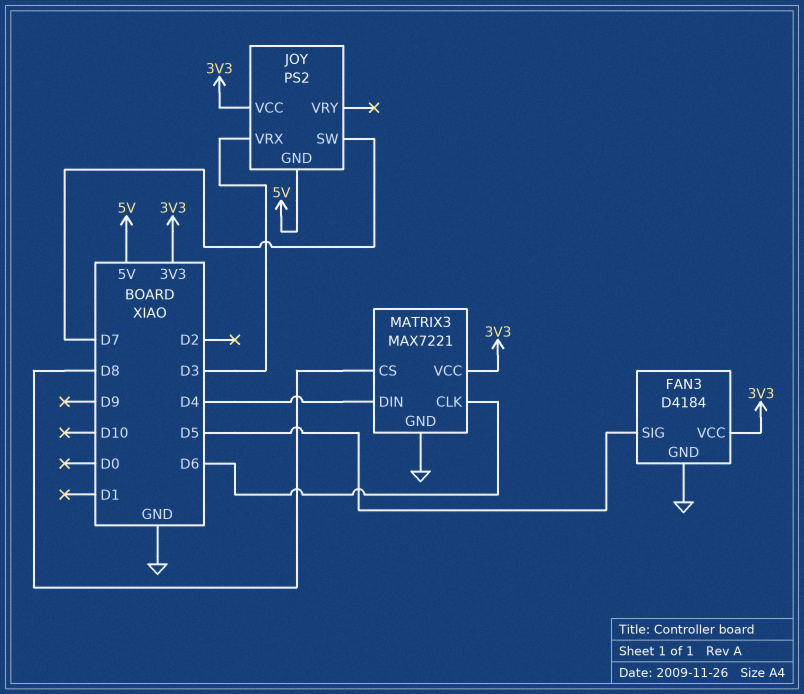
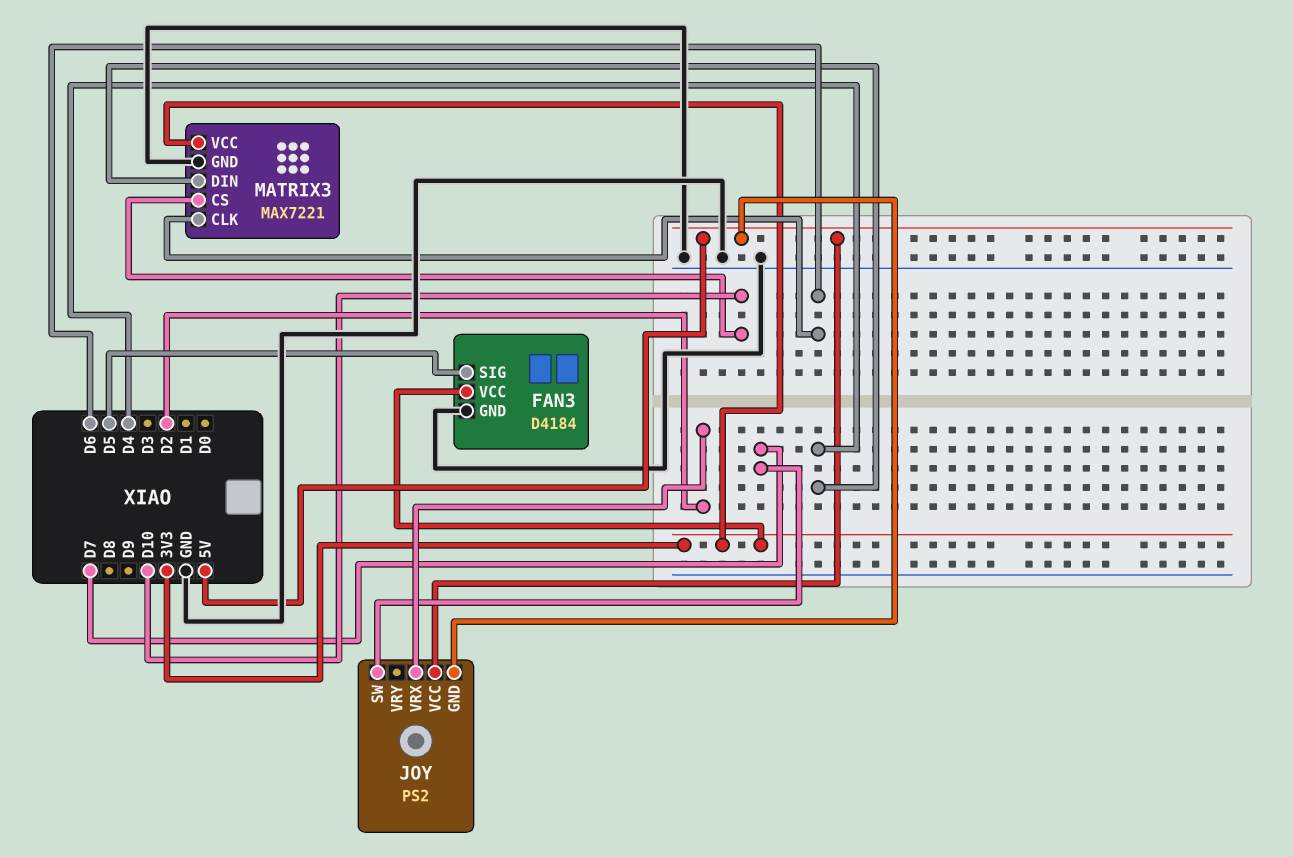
JOY pin VCC: 3V3 -> 5V
JOY pin VRX: D3 -> D2
MATRIX3 pin CS: D8 -> D10

